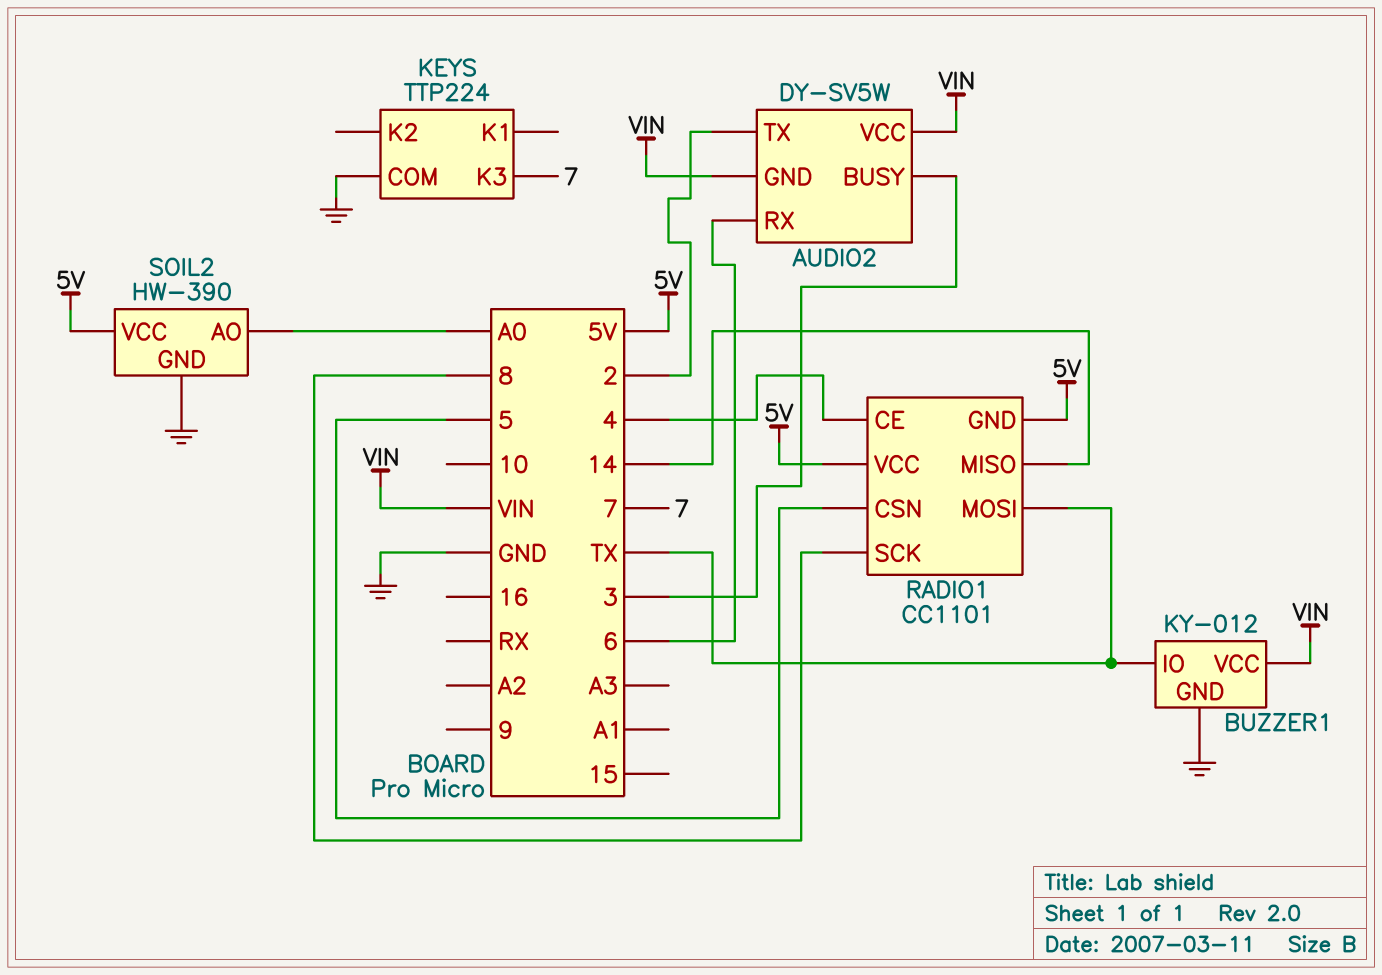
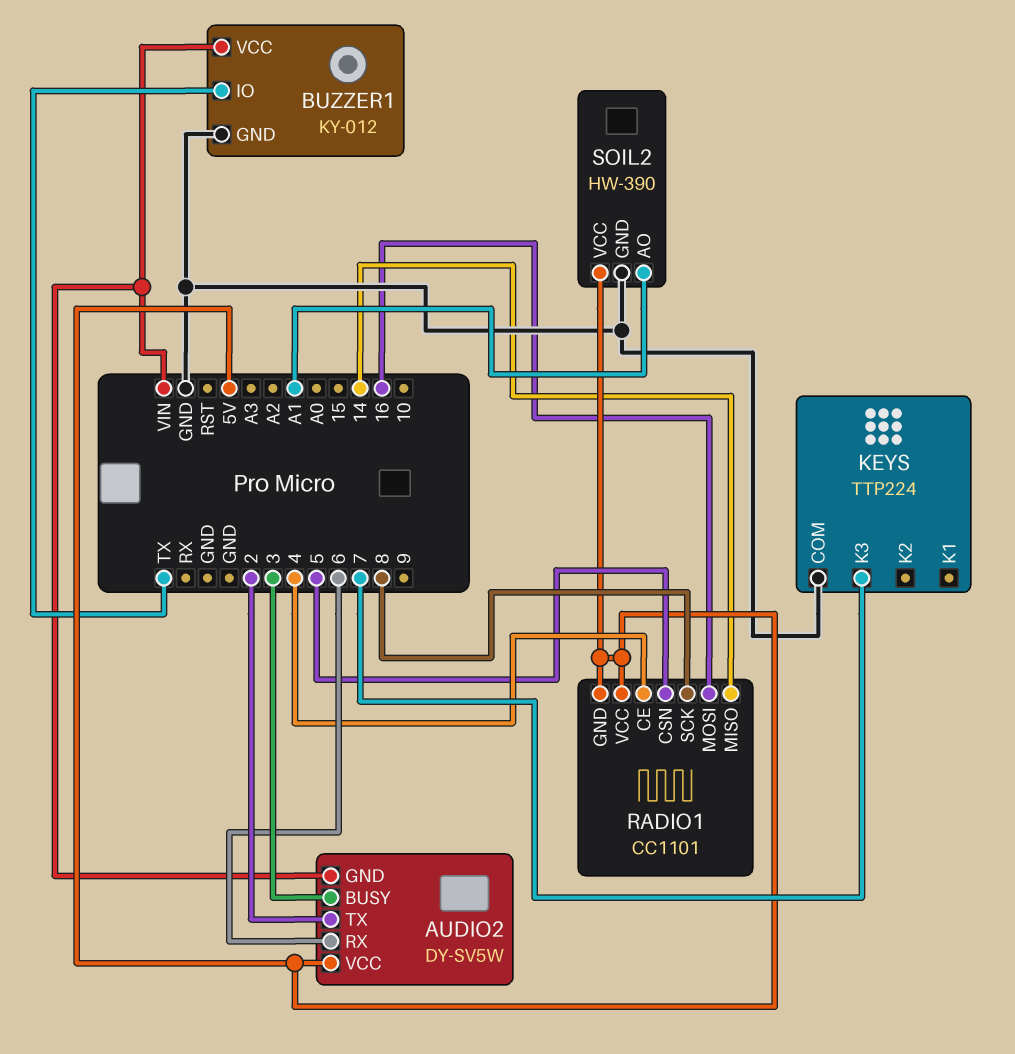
AUDIO2 pin VCC: VIN -> 5V
RADIO1 pin MOSI: TX -> 16
SOIL2 pin AO: A0 -> A1

